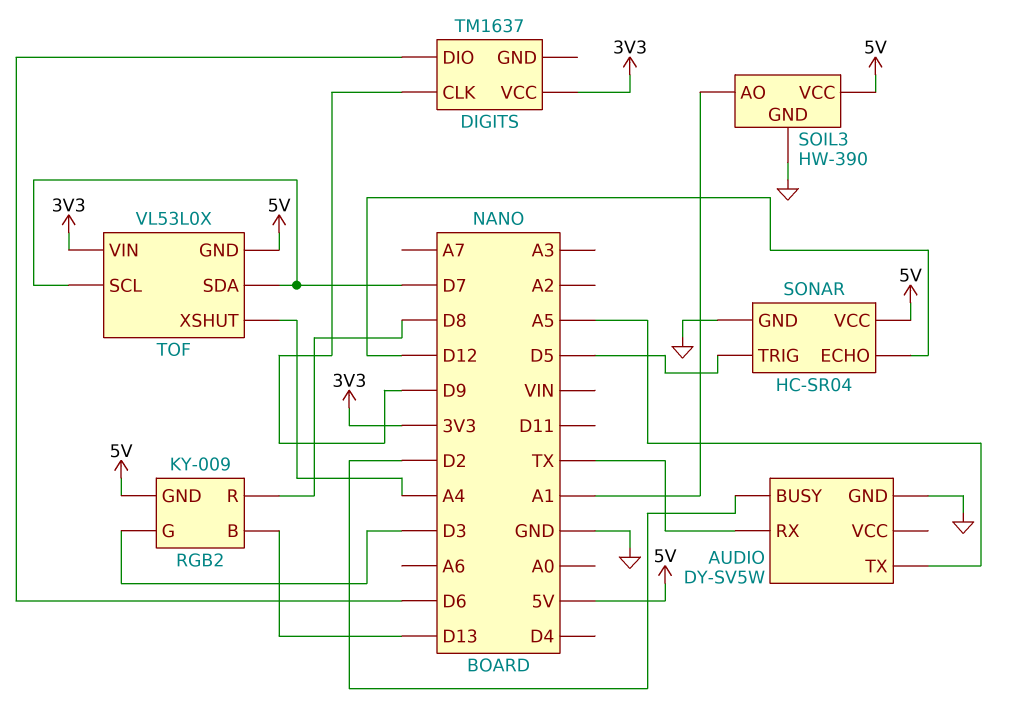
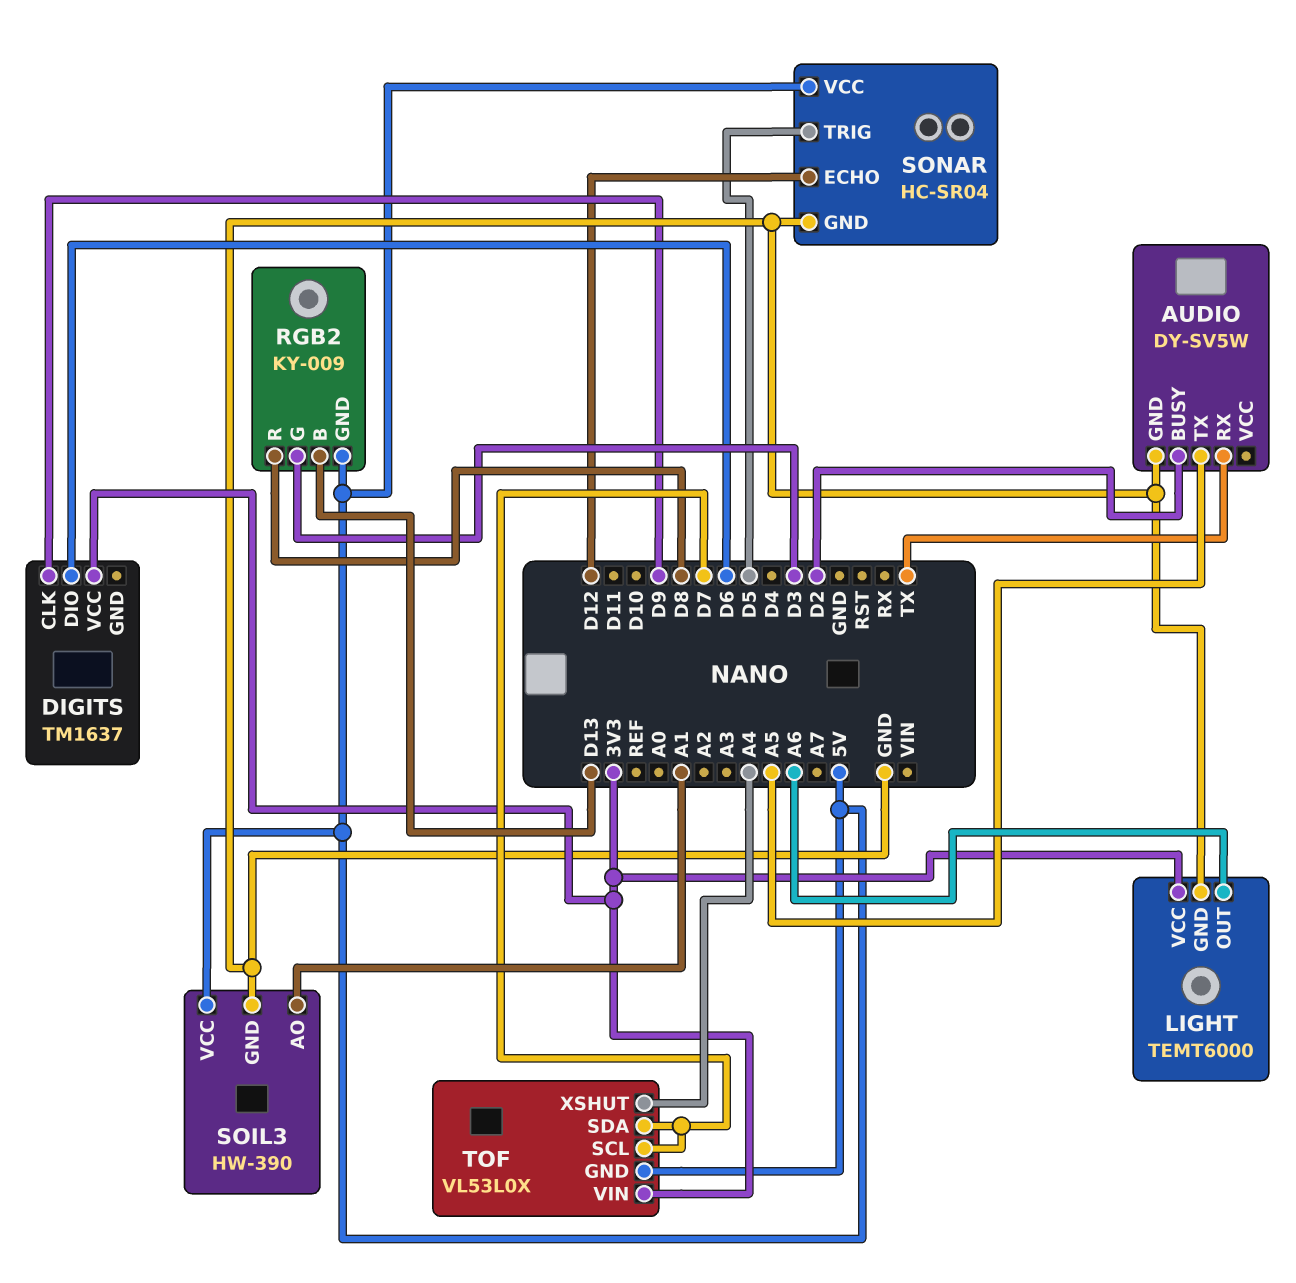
LIGHT: none -> TEMT6000
LIGHT pin GND: none -> GND
LIGHT pin OUT: none -> A6
LIGHT pin VCC: none -> 3V3

